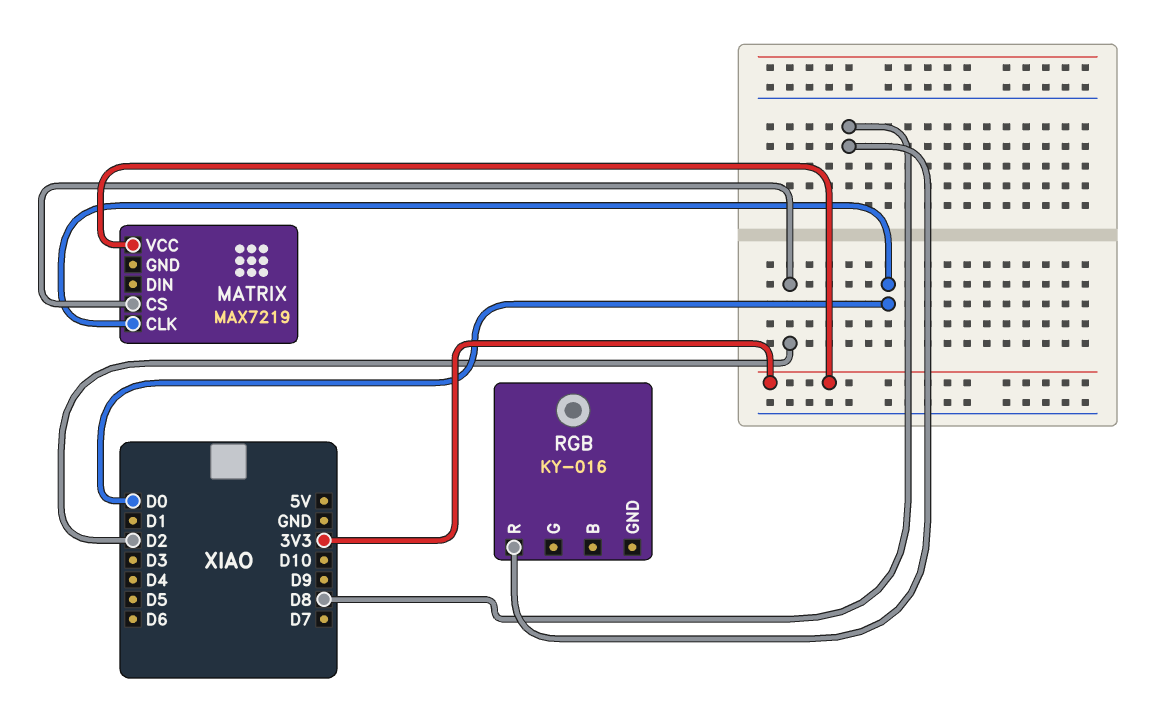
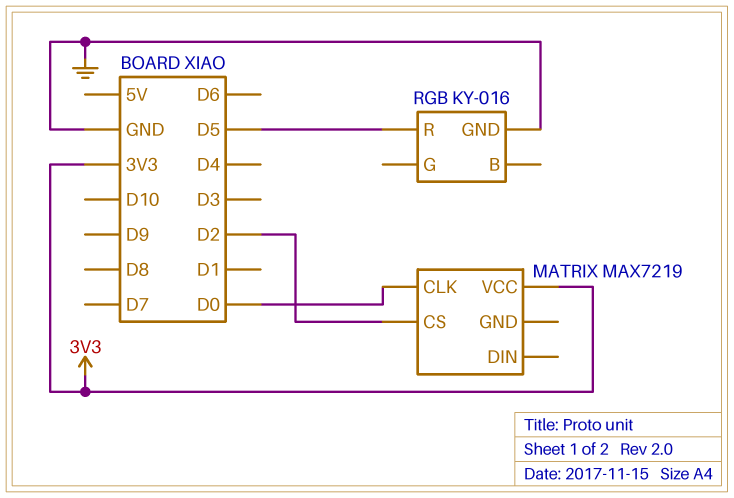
RGB pin GND: none -> GND
RGB pin R: D8 -> D5

